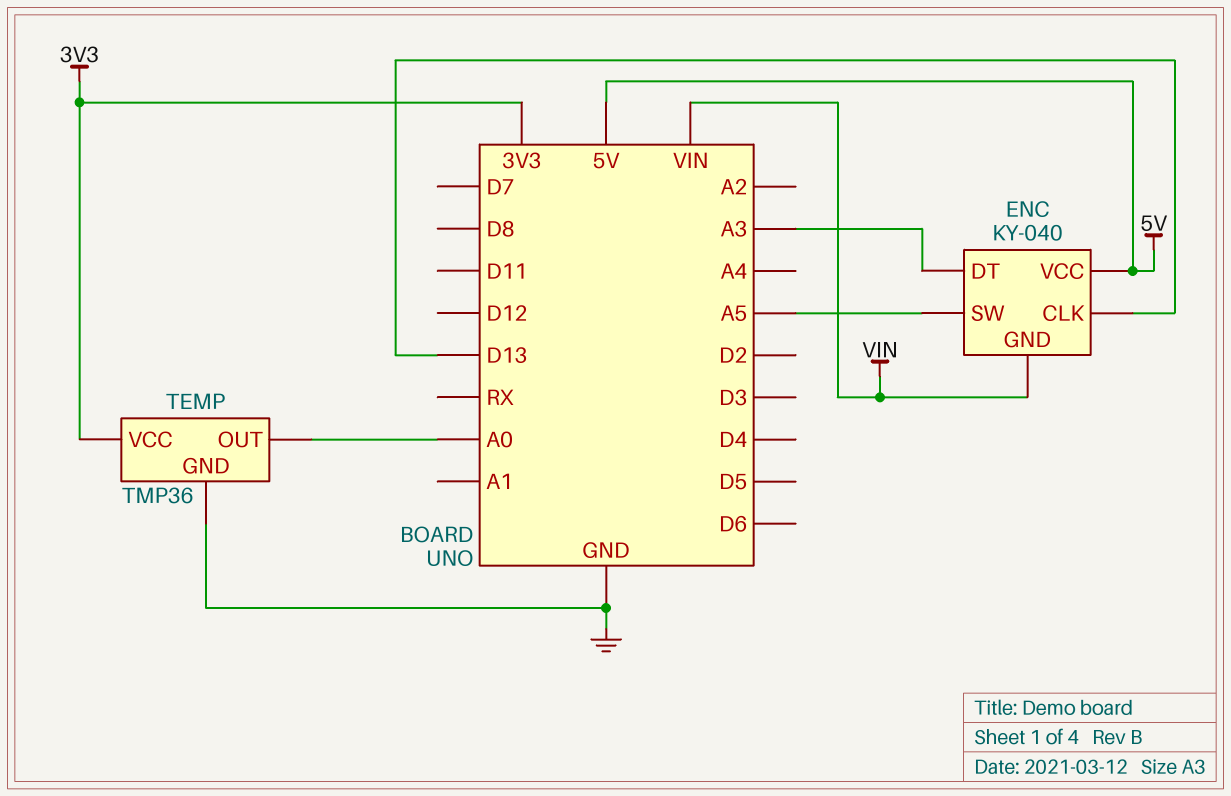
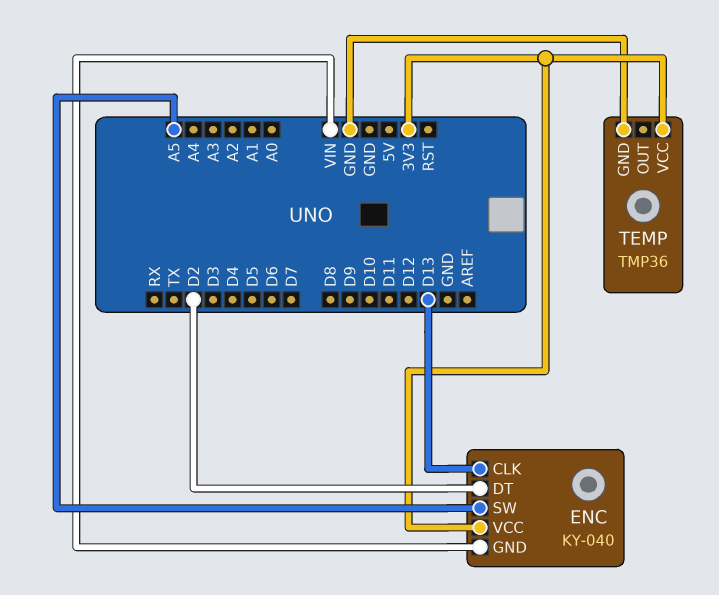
ENC pin DT: A3 -> D2
ENC pin VCC: 5V -> 3V3
TEMP pin OUT: A0 -> none

